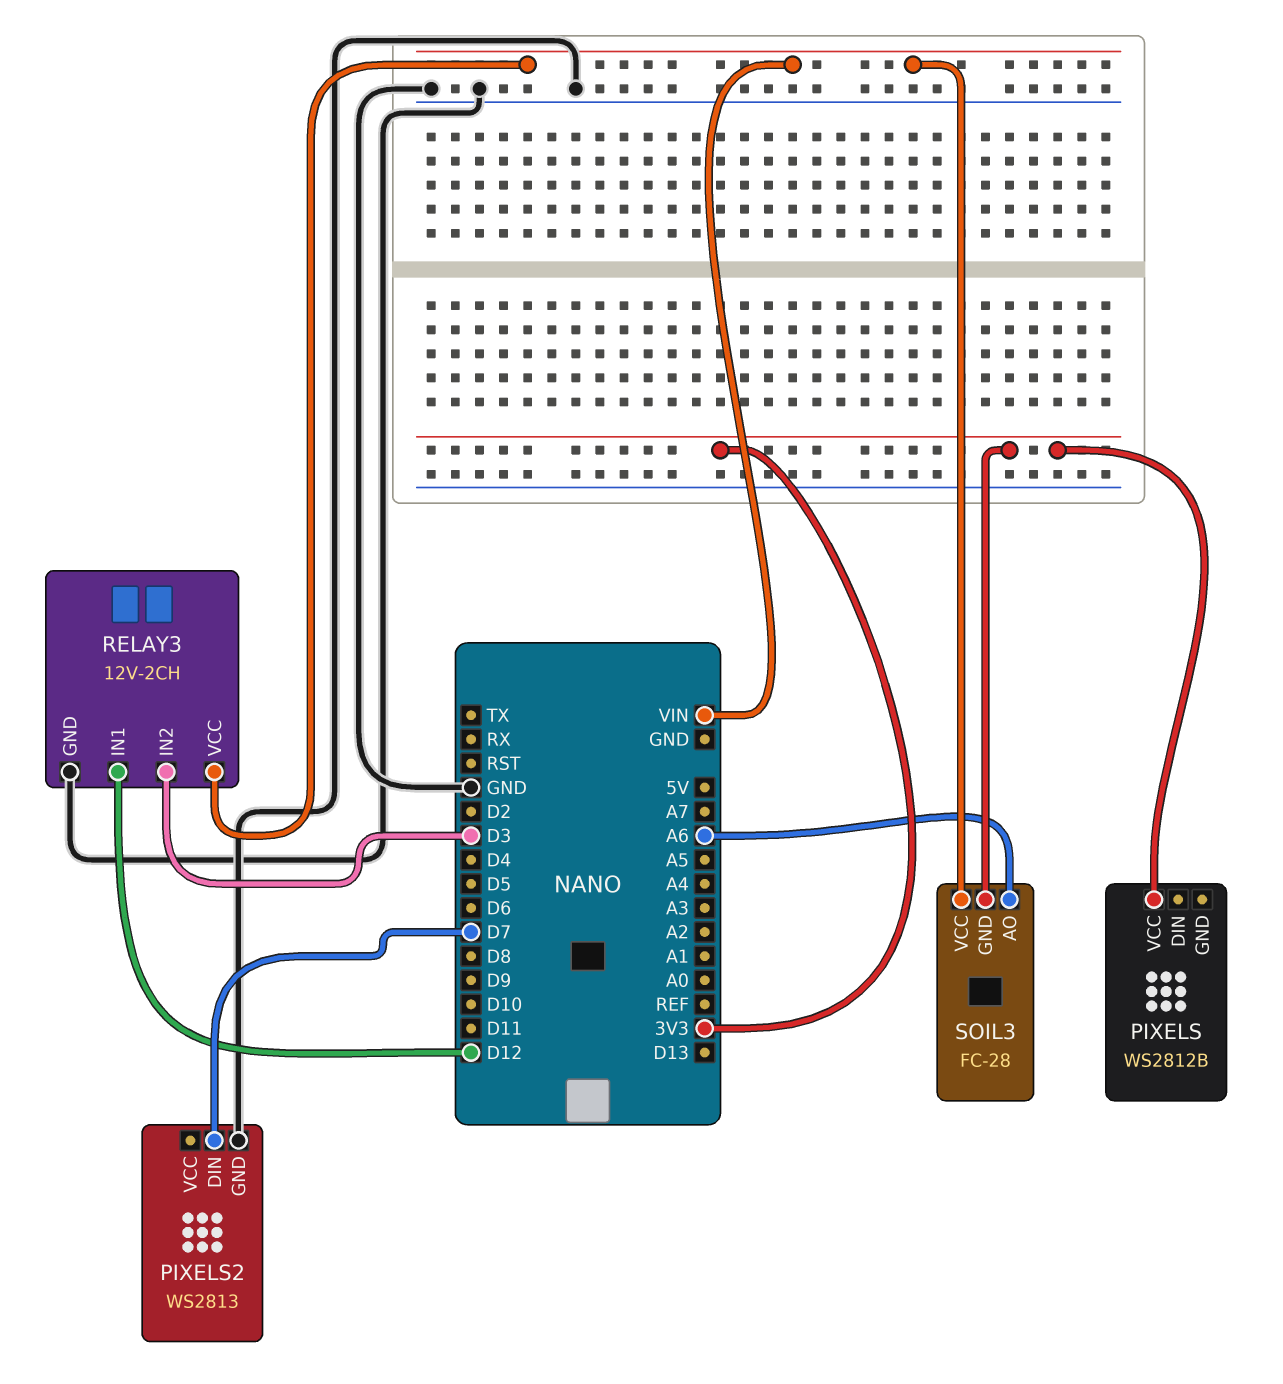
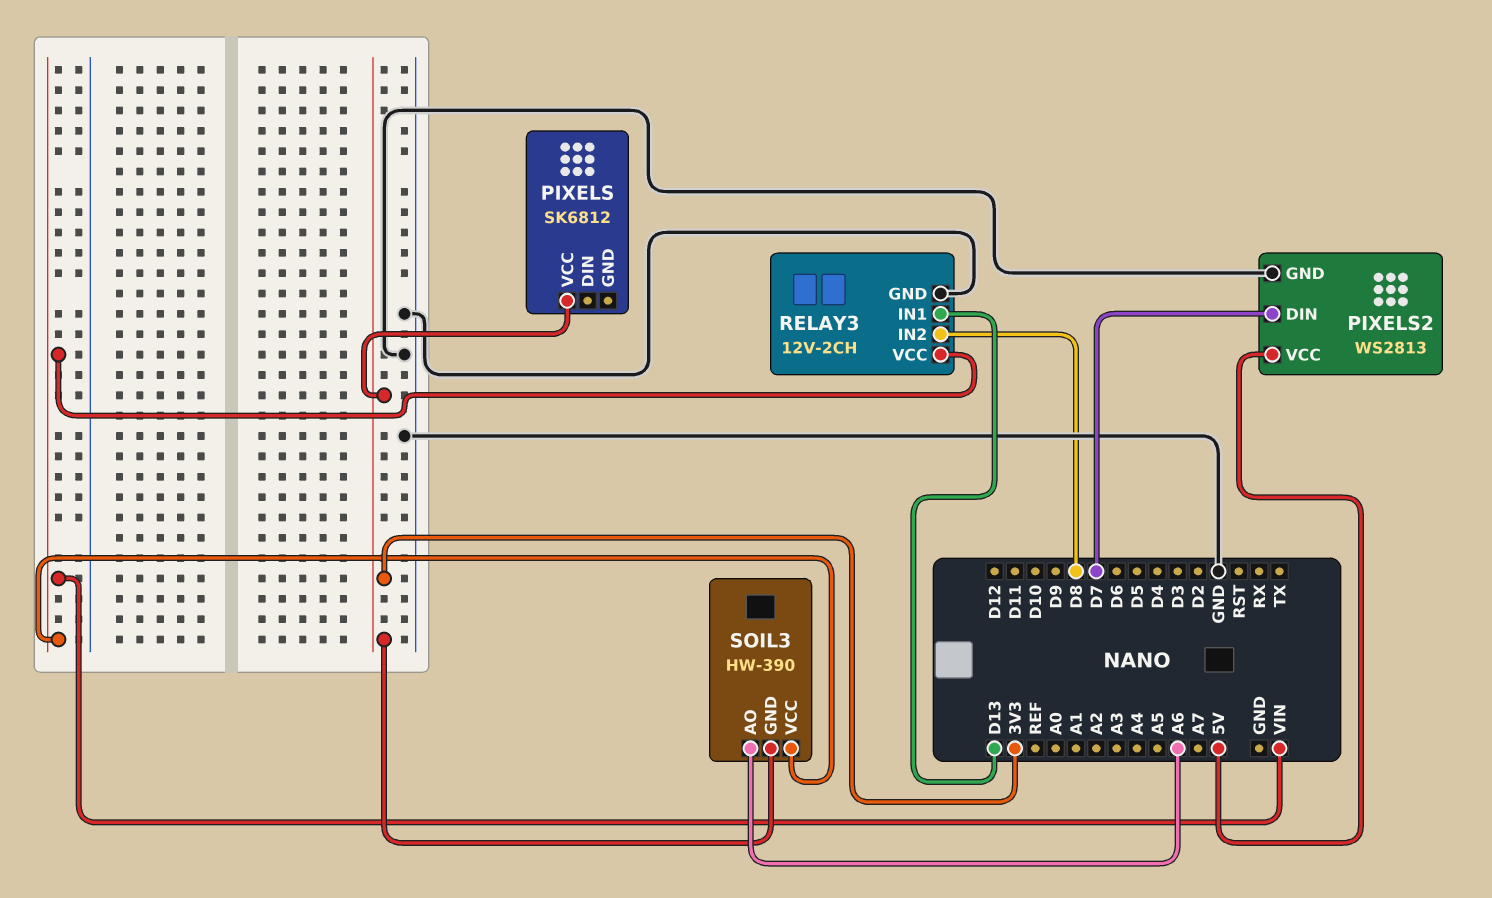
PIXELS: WS2812B -> SK6812
PIXELS2 pin VCC: none -> 5V
RELAY3 pin IN1: D12 -> D13
RELAY3 pin IN2: D3 -> D8
SOIL3: FC-28 -> HW-390

